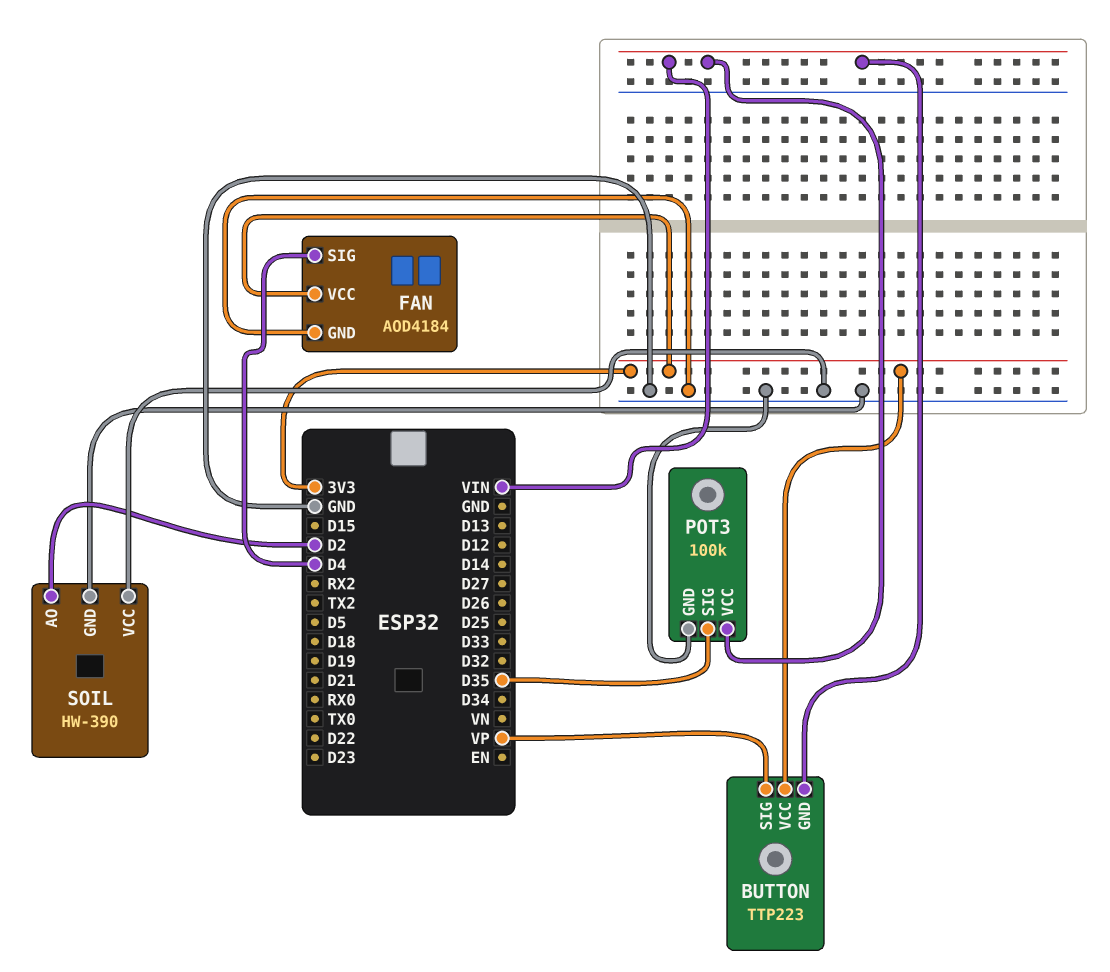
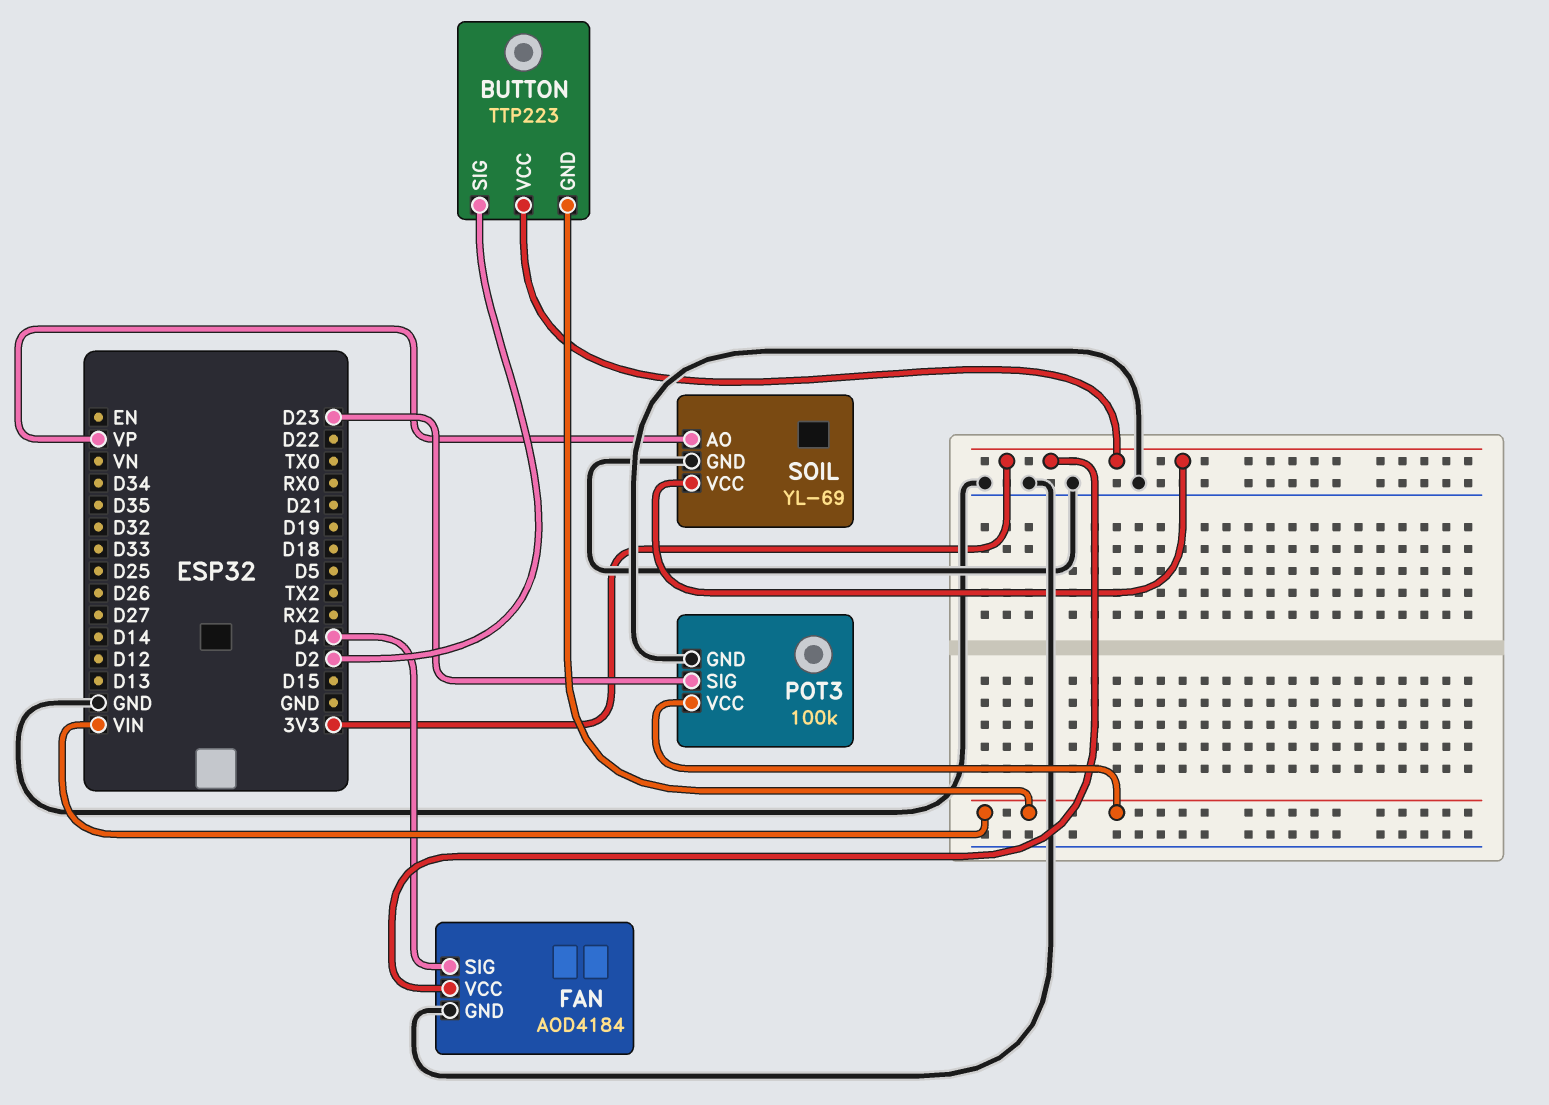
BUTTON pin SIG: VP -> D2
POT3 pin SIG: D35 -> D23
SOIL: HW-390 -> YL-69
SOIL pin AO: D2 -> VP
SOIL pin VCC: GND -> 3V3

